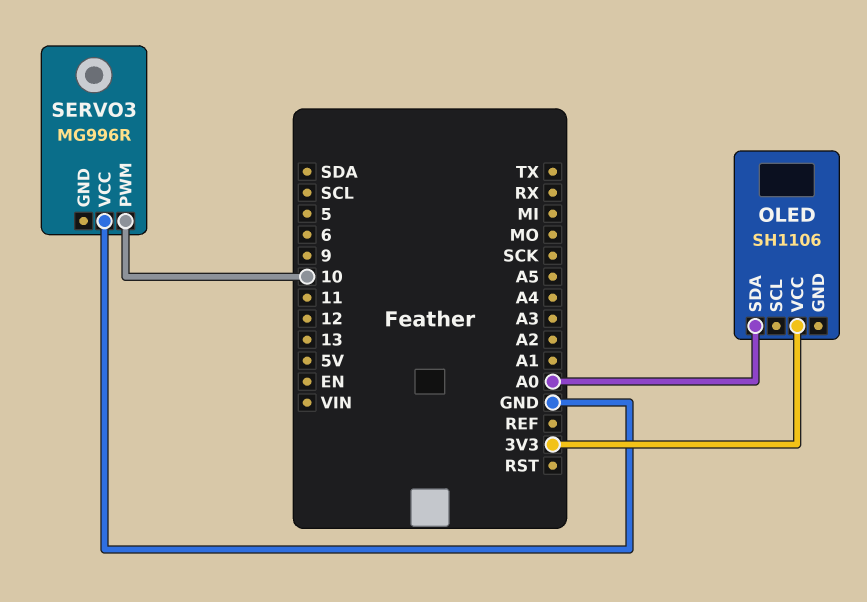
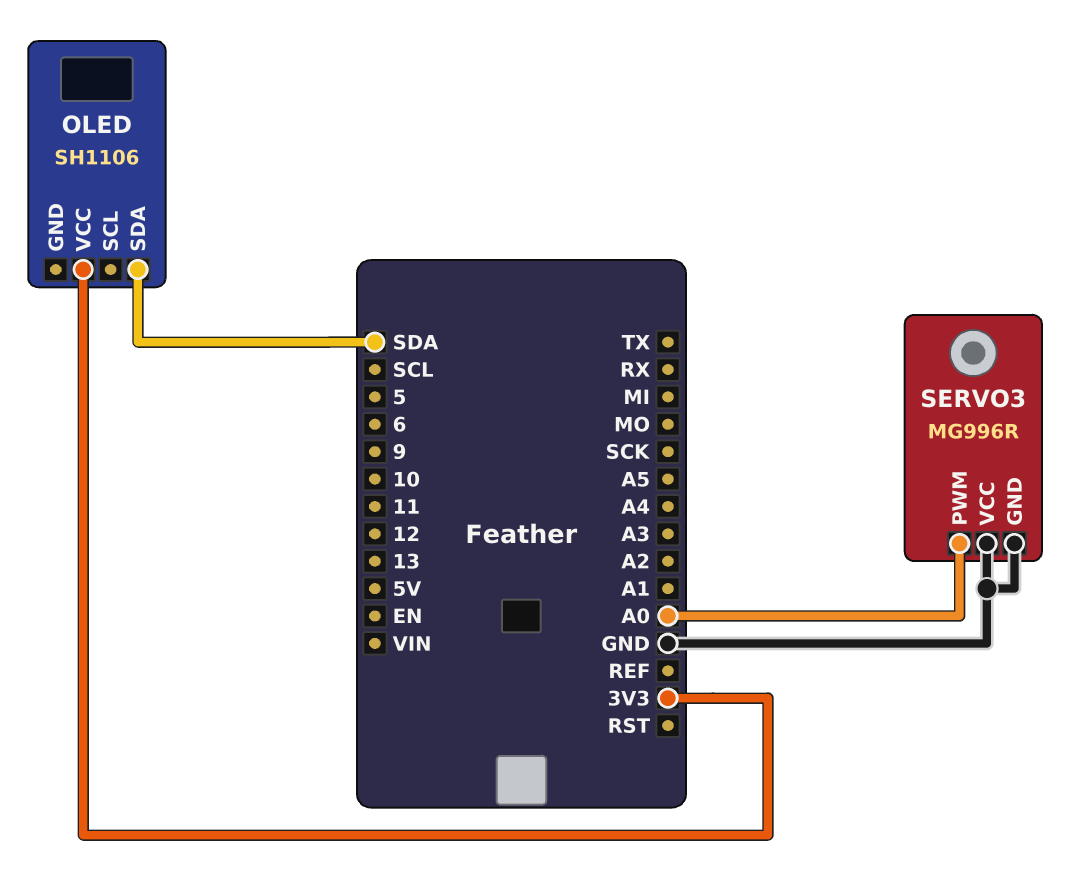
OLED pin SDA: A0 -> SDA
SERVO3 pin GND: none -> GND
SERVO3 pin PWM: 10 -> A0

